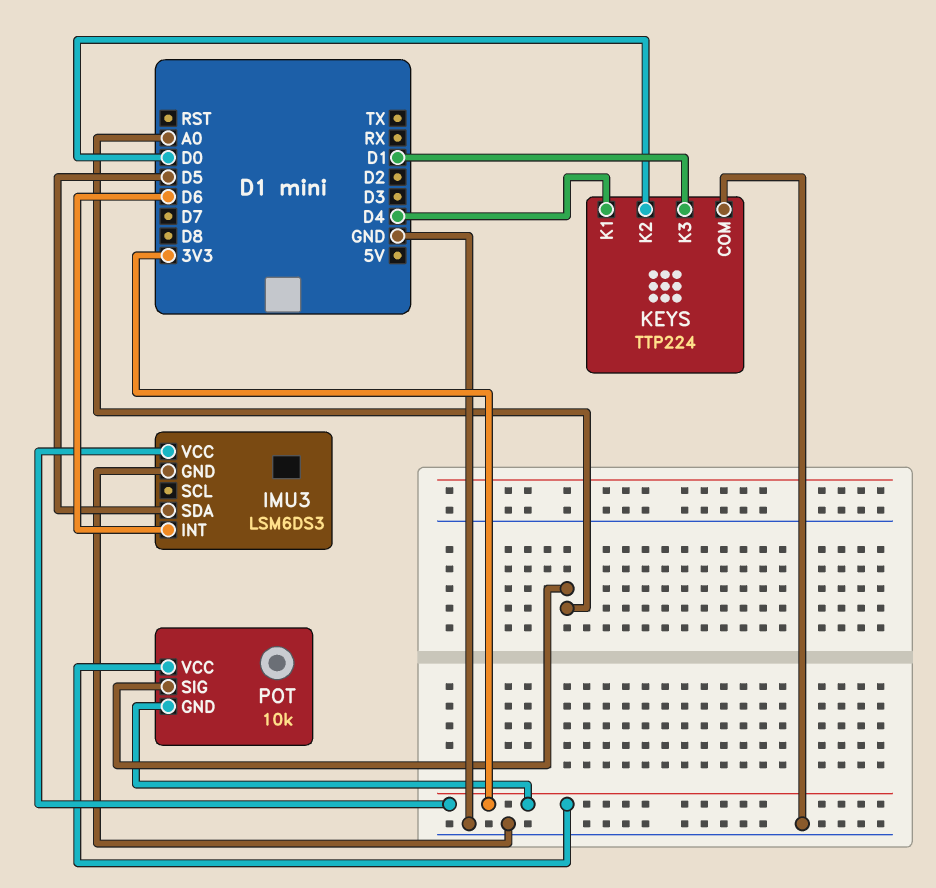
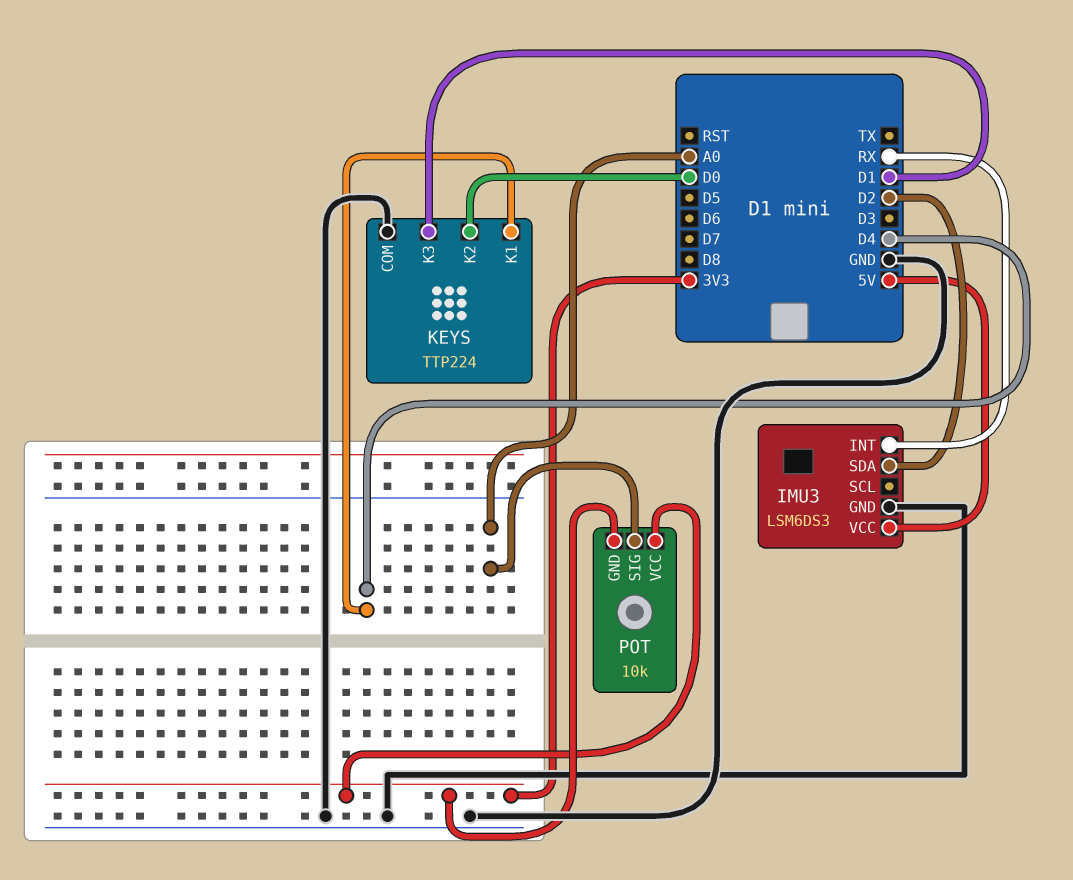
IMU3 pin INT: D6 -> RX
IMU3 pin SDA: D5 -> D2
IMU3 pin VCC: 3V3 -> 5V

